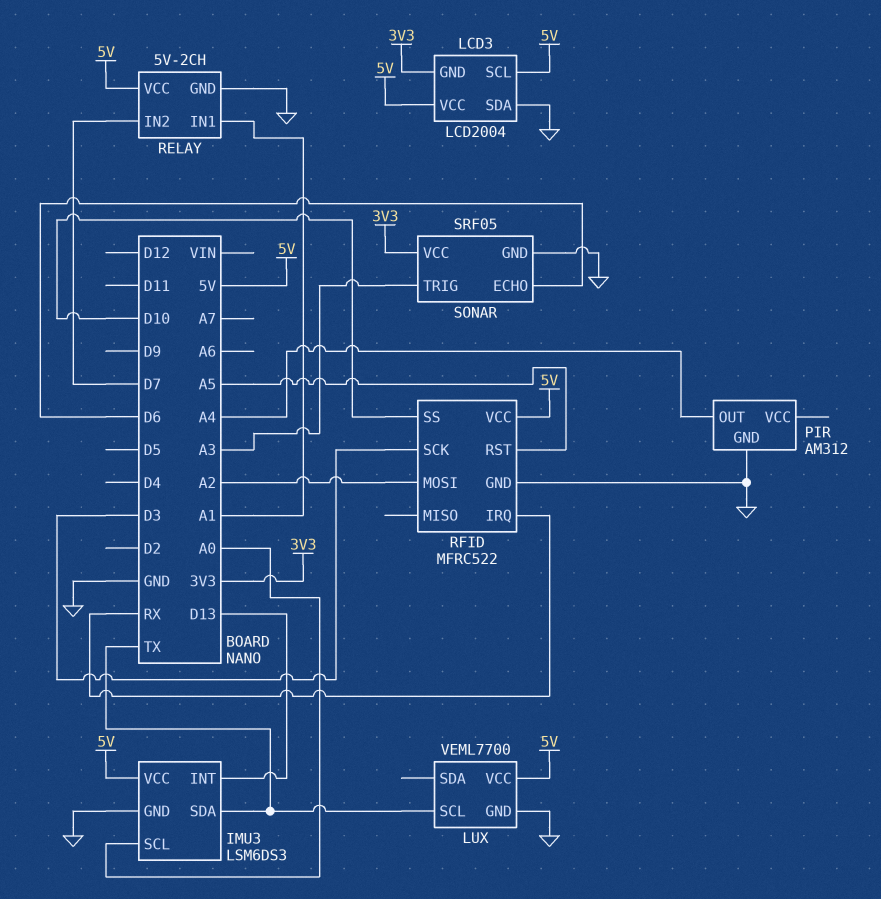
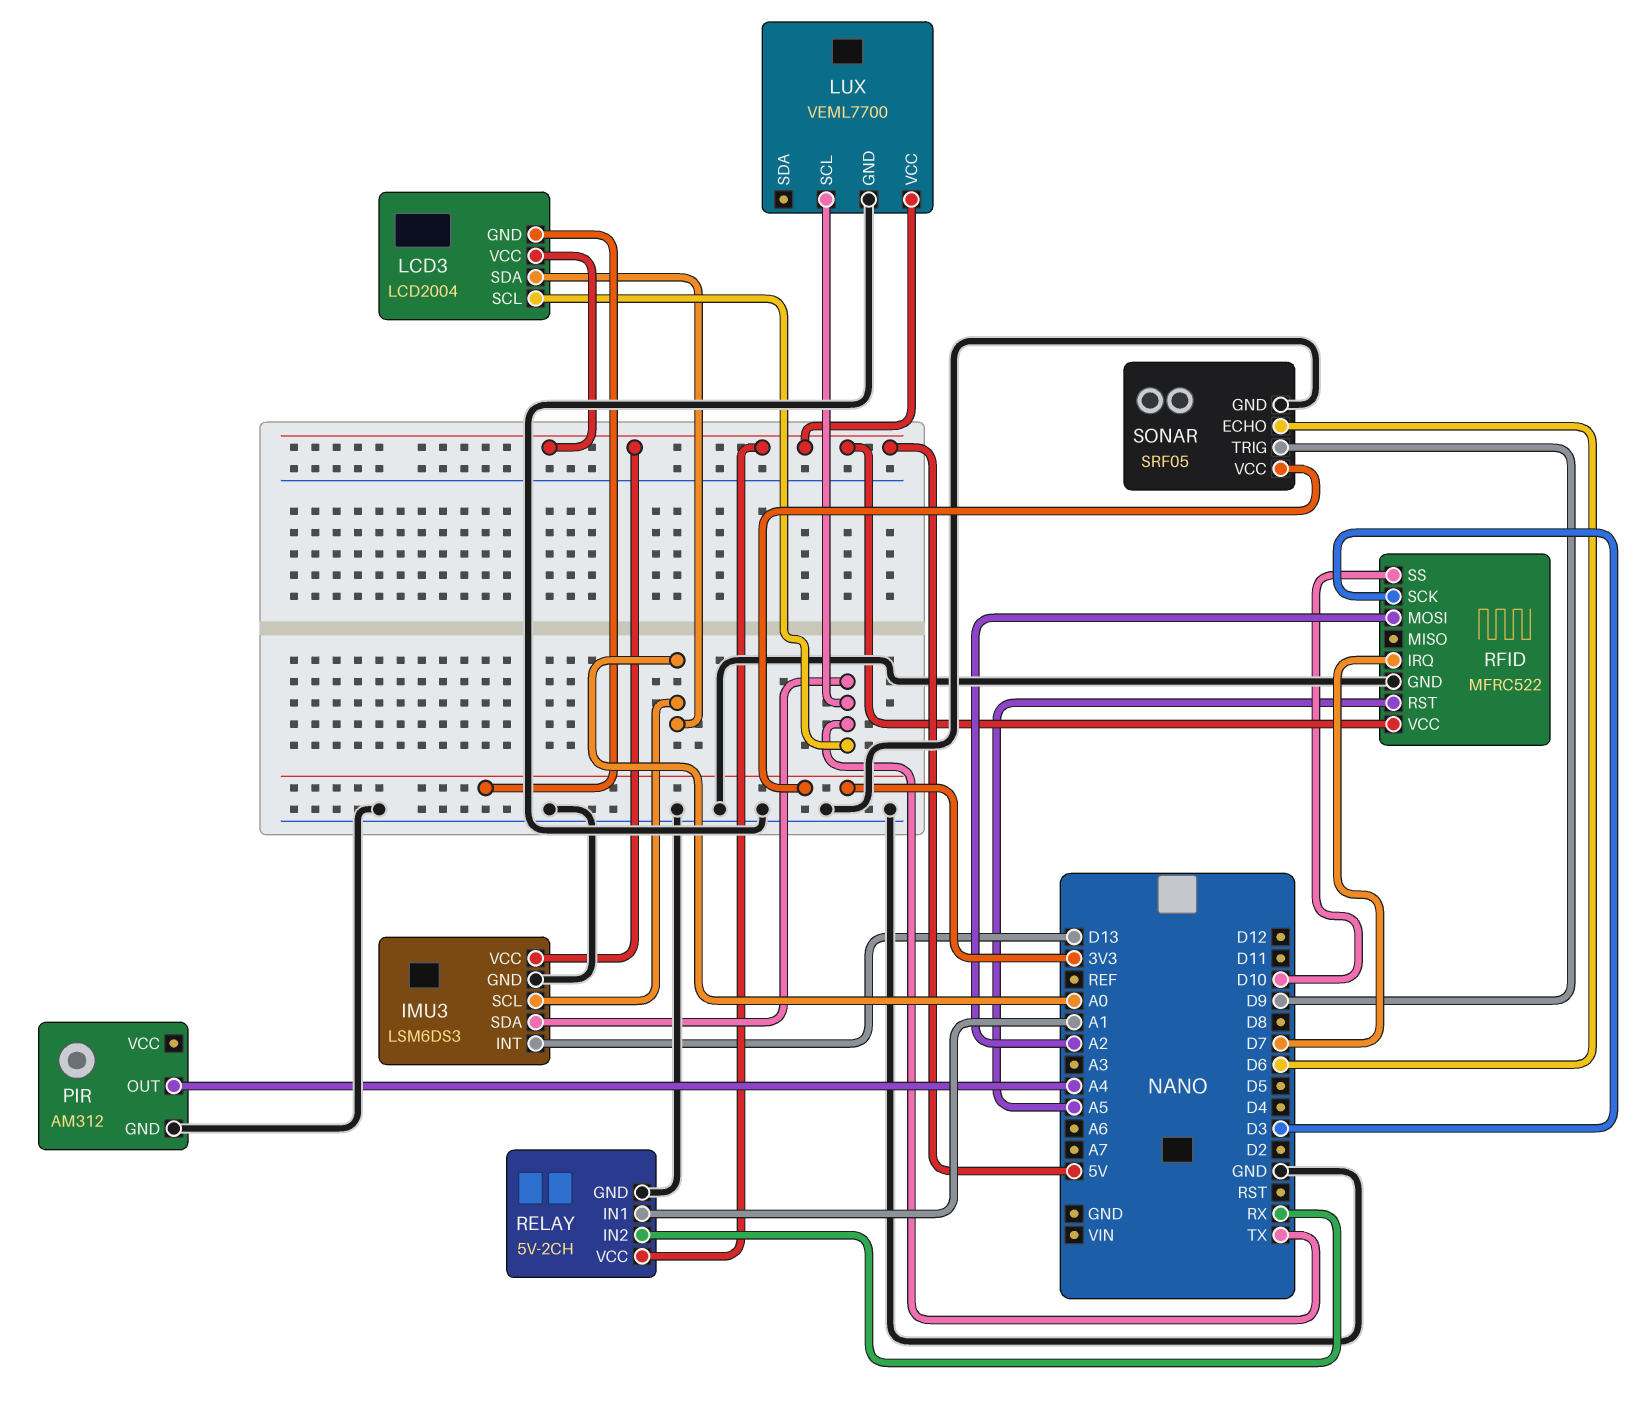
LCD3 pin SCL: 5V -> TX
LCD3 pin SDA: GND -> A0
RELAY pin IN2: D7 -> RX
RFID pin IRQ: RX -> D7
SONAR pin TRIG: A3 -> D9

